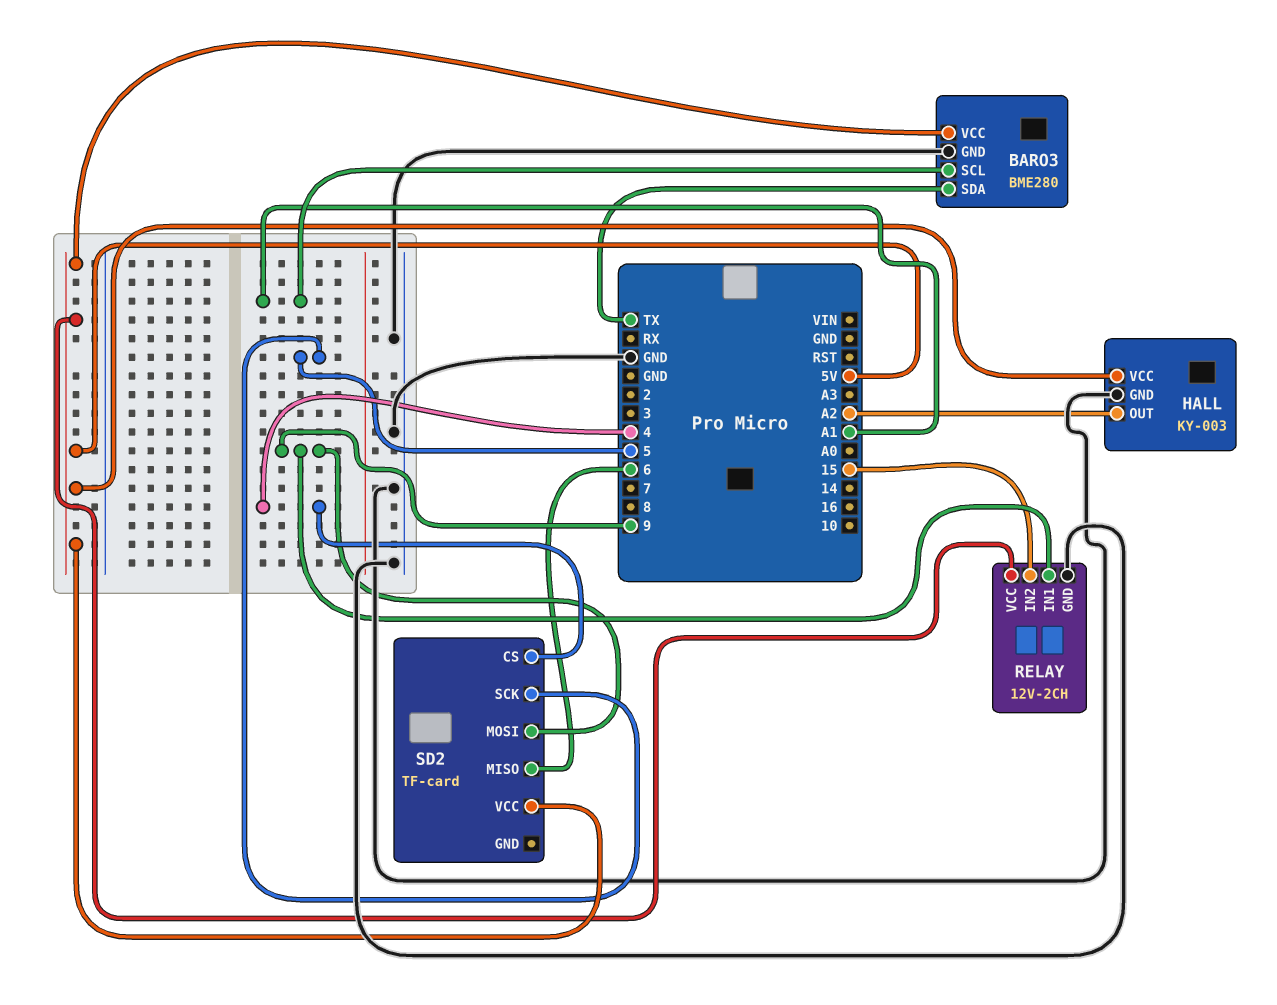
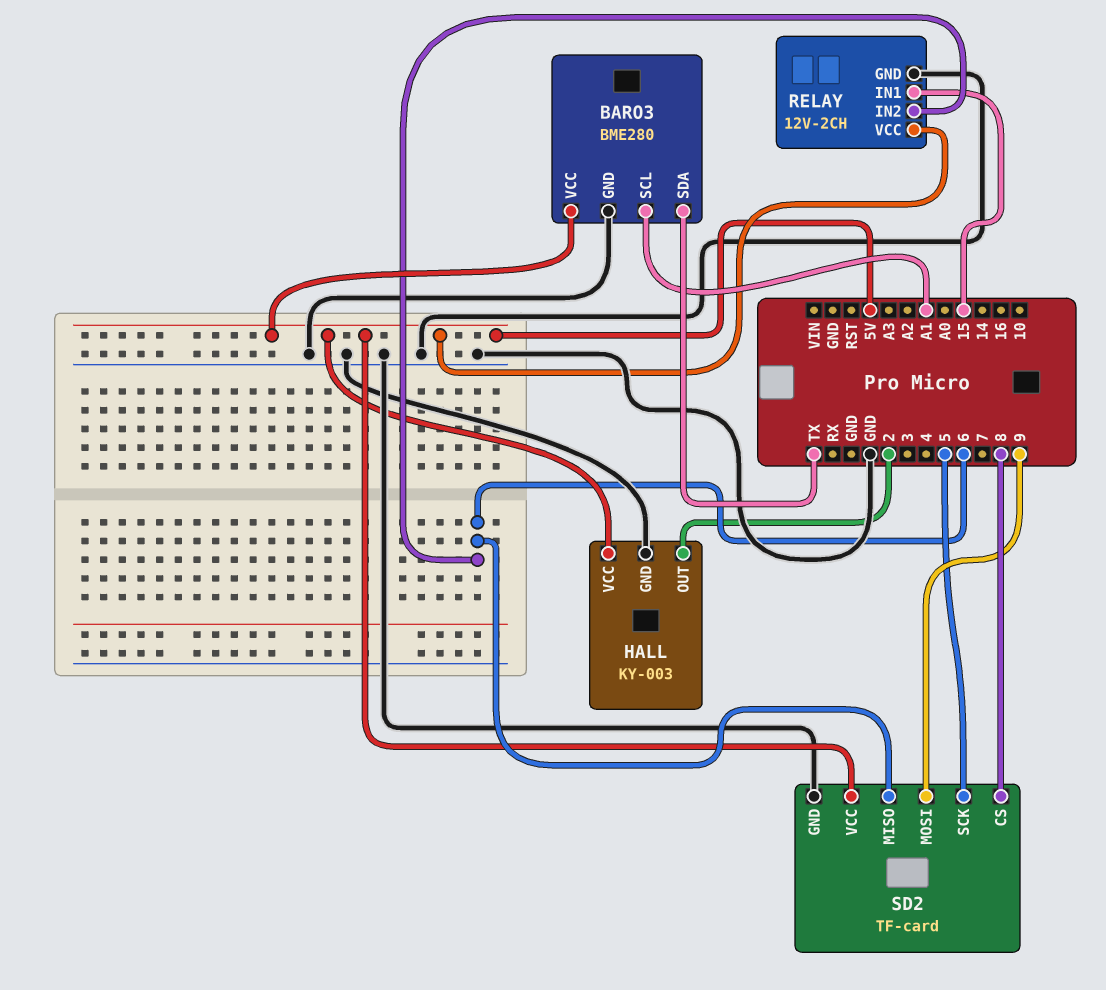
HALL pin OUT: A2 -> 2
RELAY pin IN1: 9 -> 15
RELAY pin IN2: 15 -> 6
SD2 pin CS: 4 -> 8
SD2 pin GND: none -> GND

